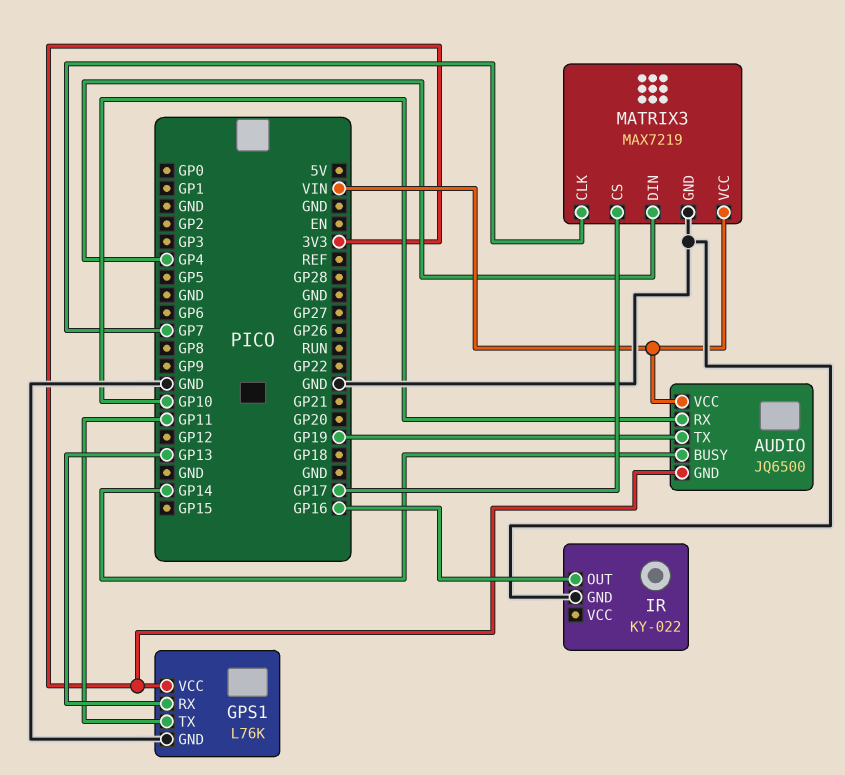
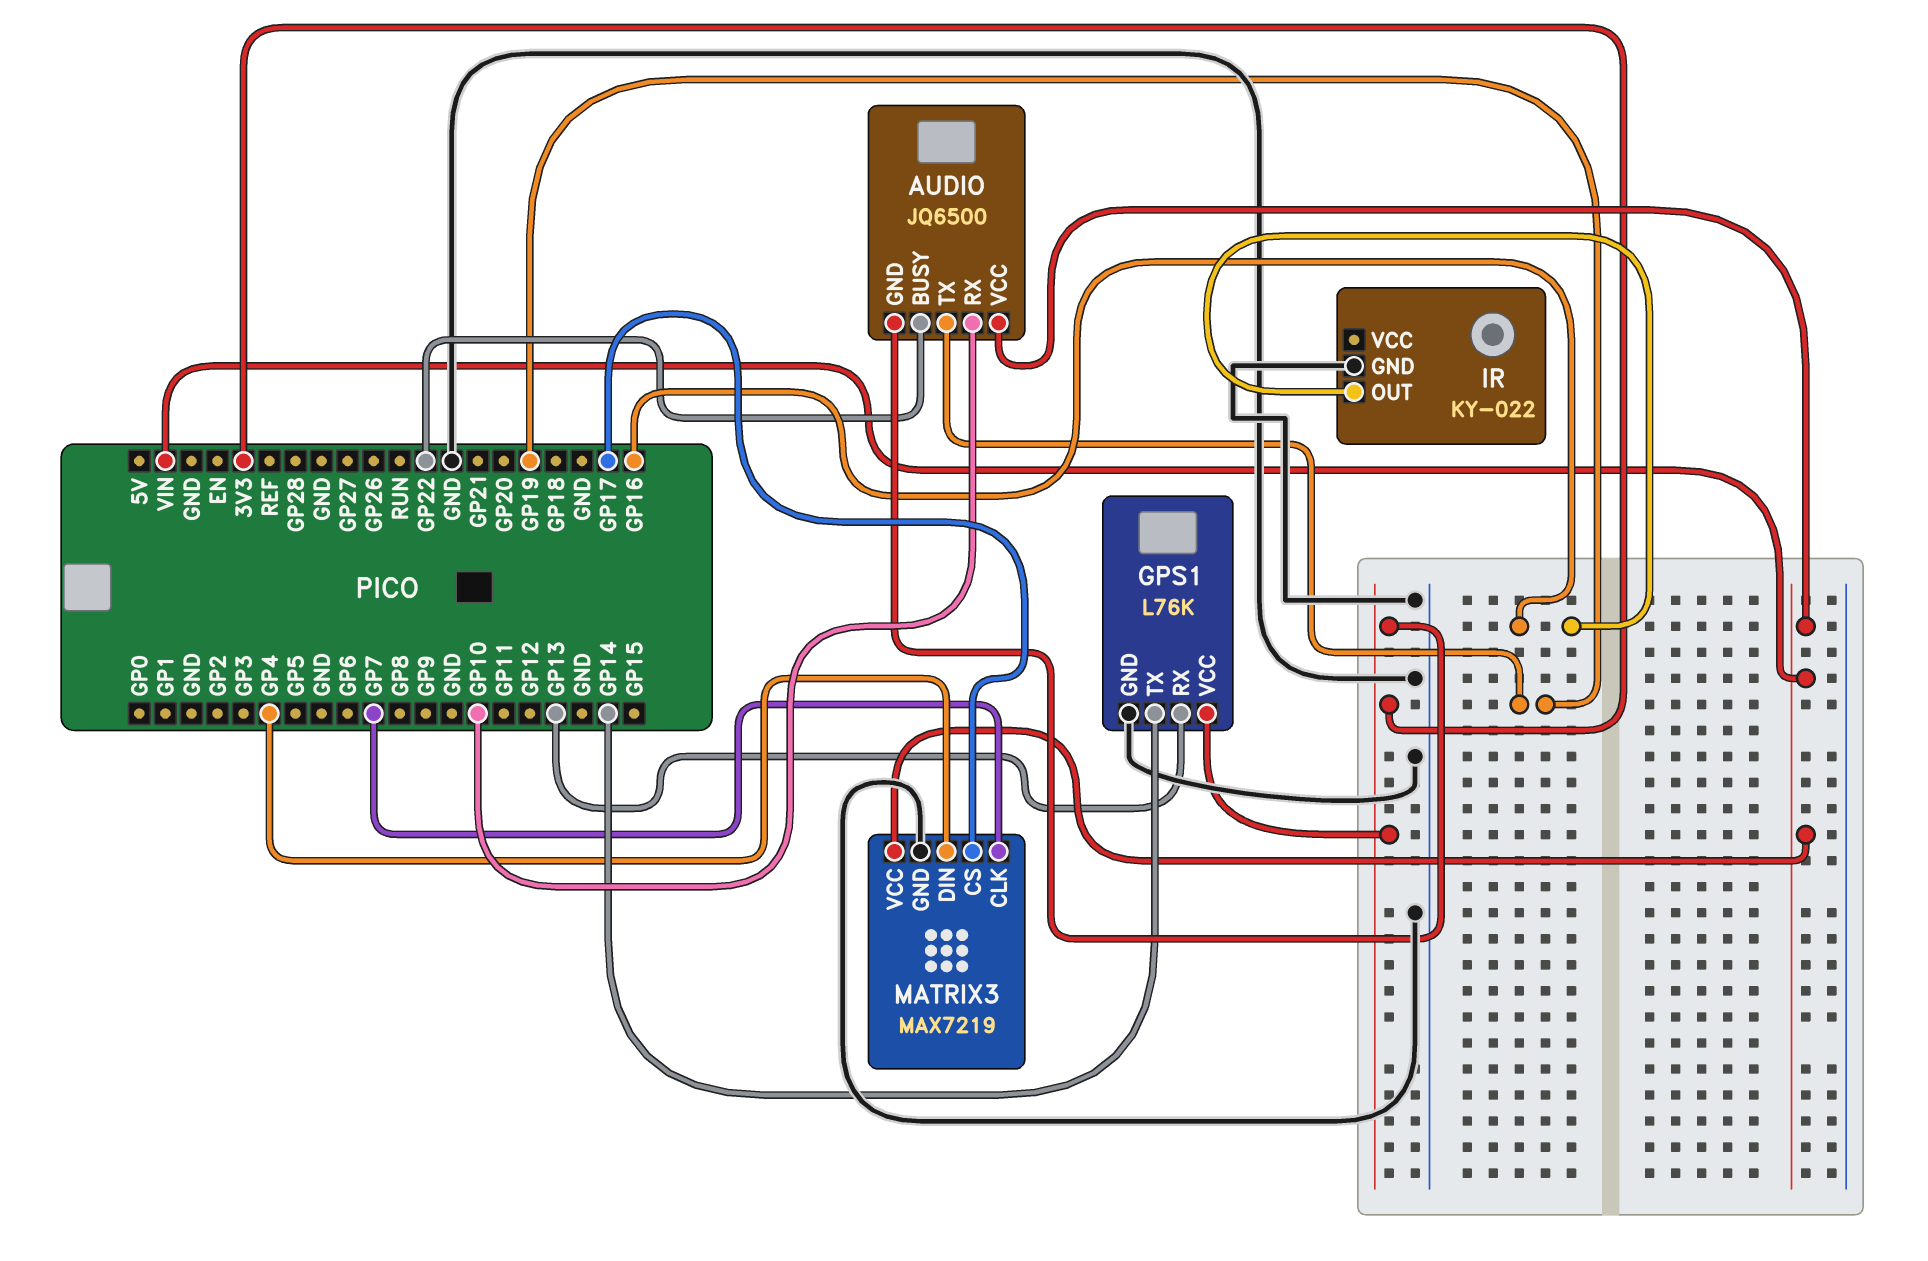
AUDIO pin BUSY: GP14 -> GP22
GPS1 pin TX: GP11 -> GP14

